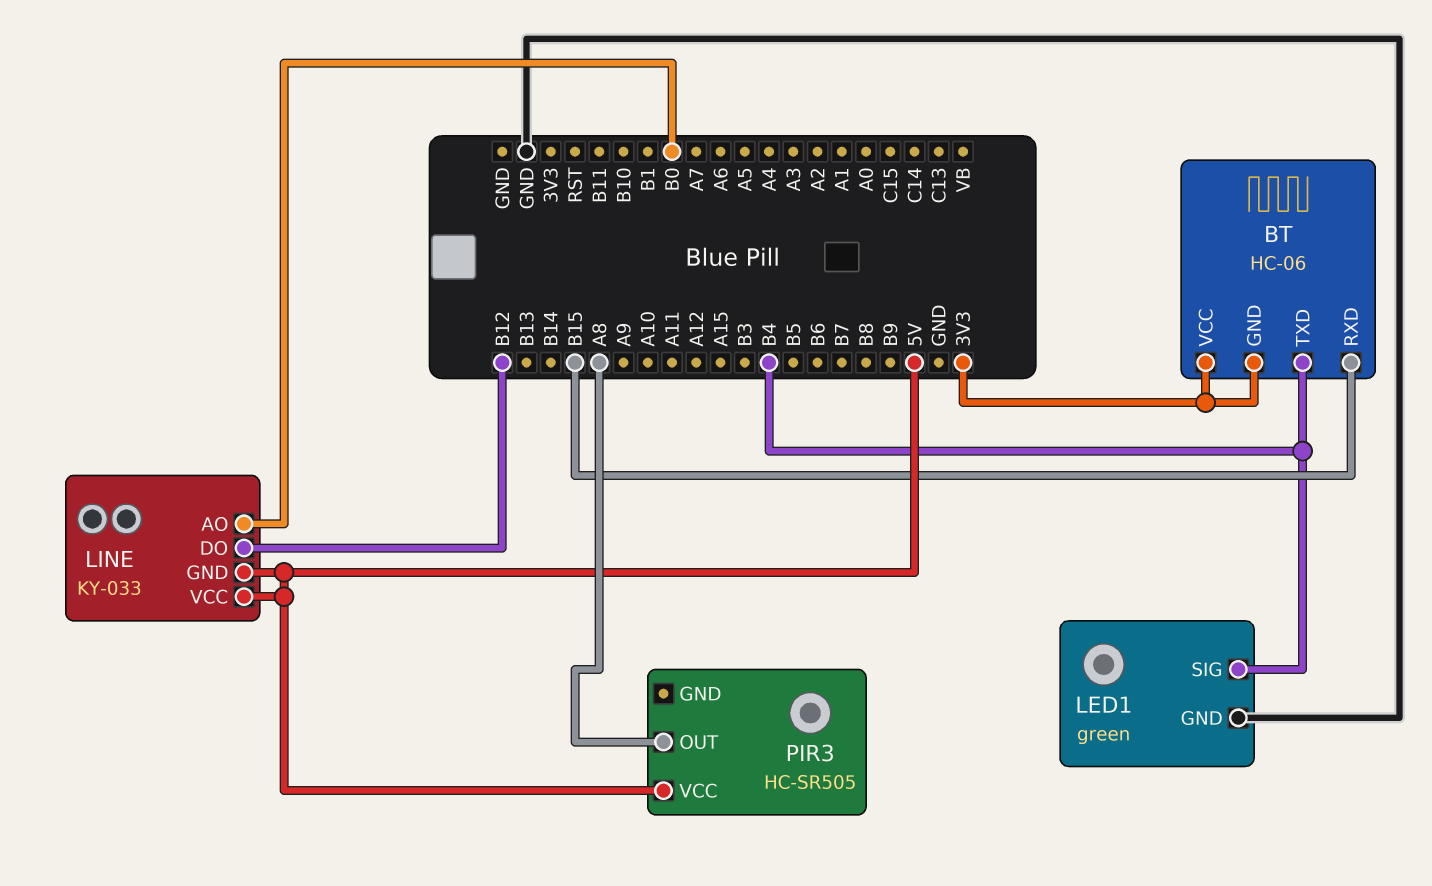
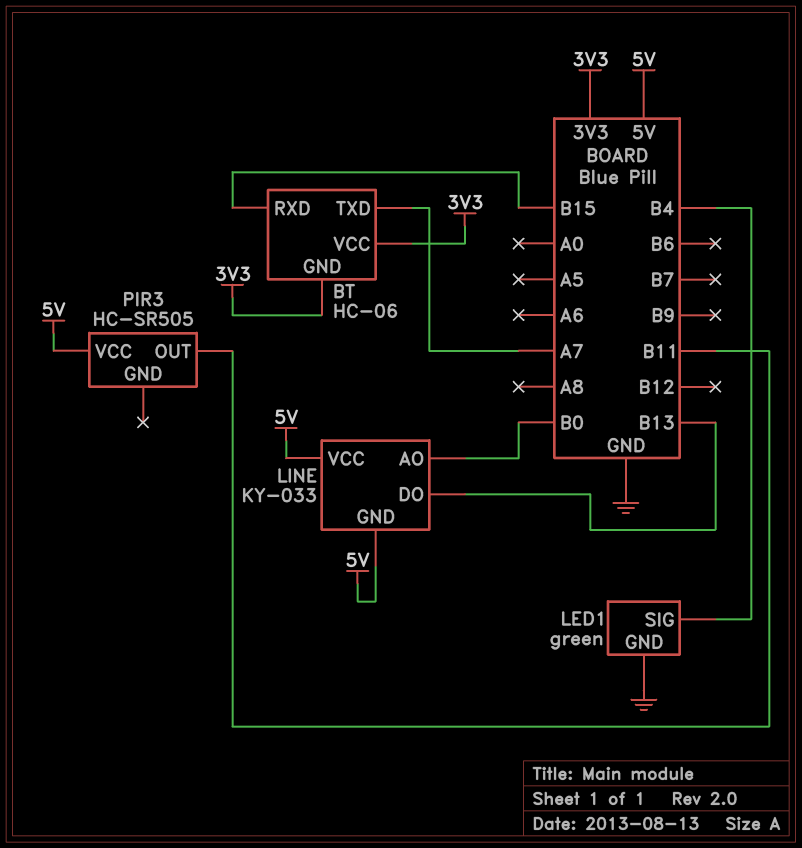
BT pin TXD: B4 -> A7
LINE pin DO: B12 -> B13
PIR3 pin OUT: A8 -> B11

